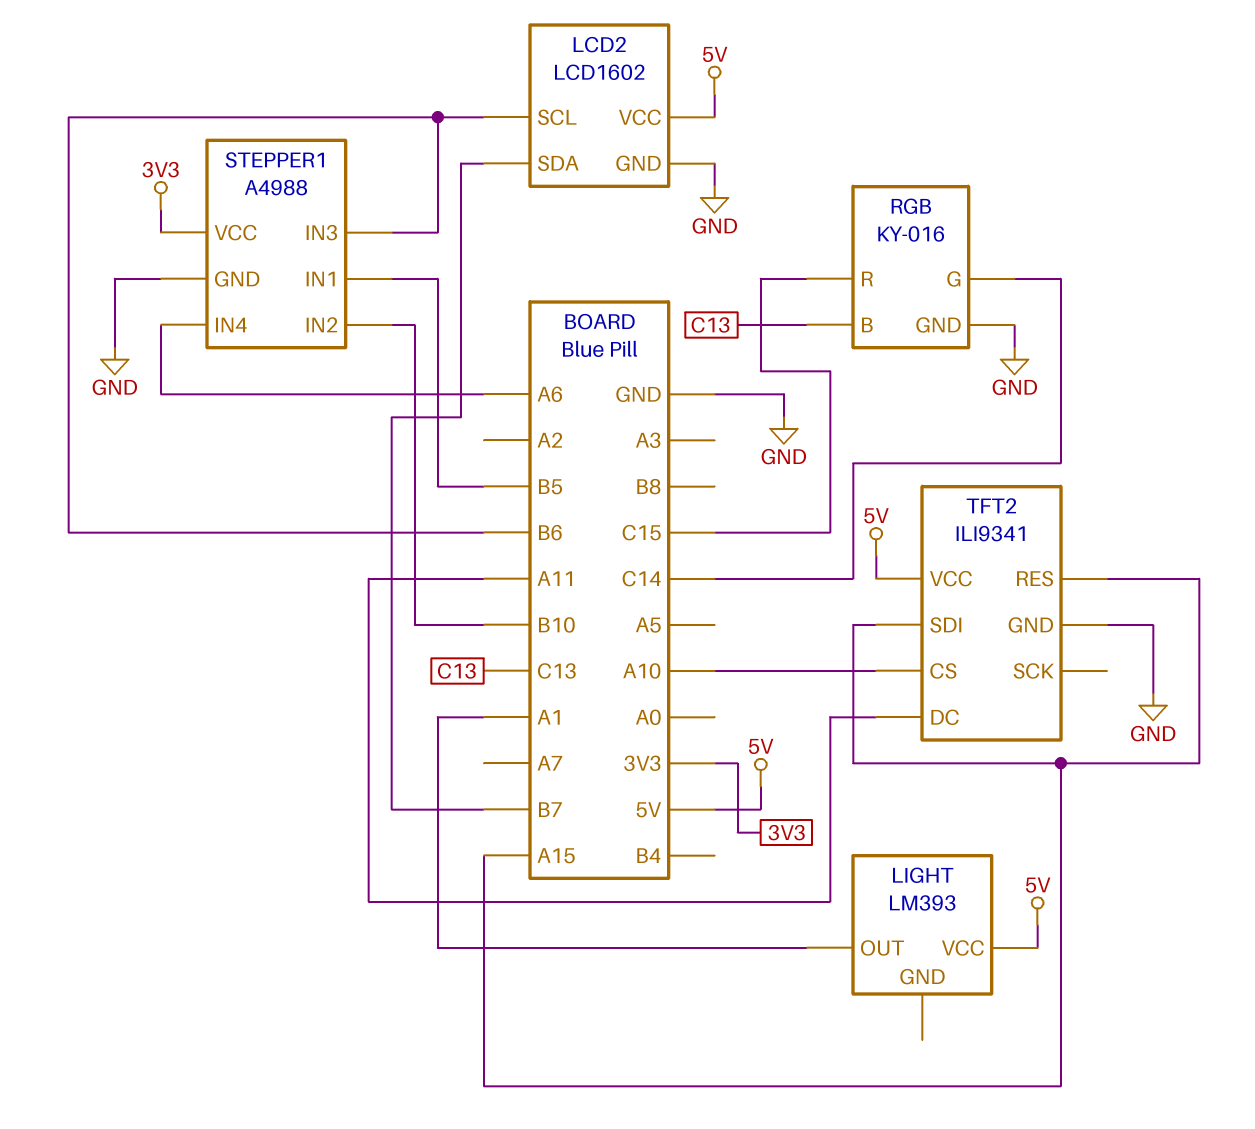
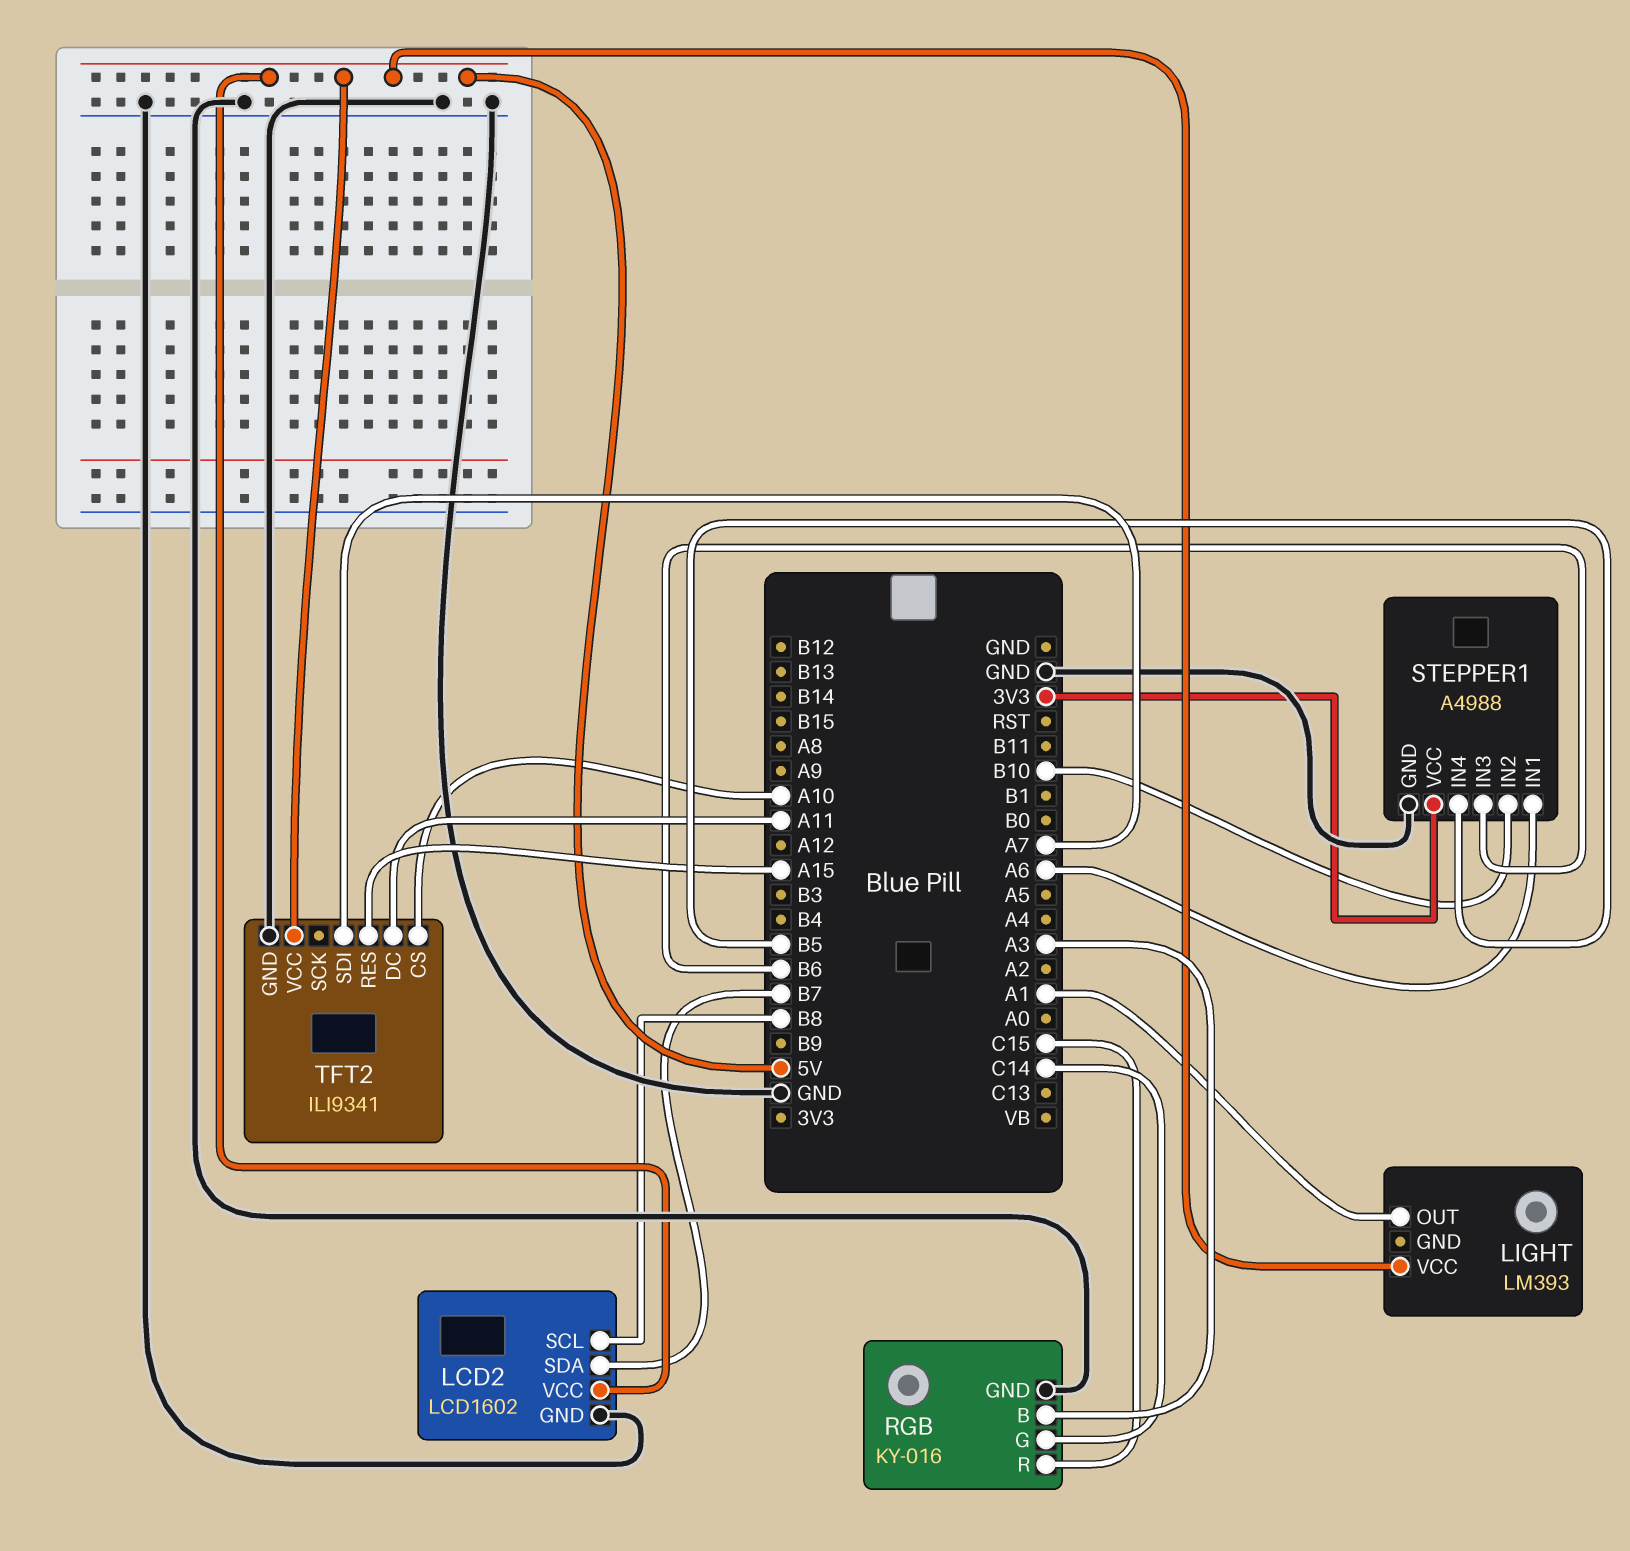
LCD2 pin SCL: B6 -> B8
RGB pin B: C13 -> A3
STEPPER1 pin IN1: B5 -> A6
STEPPER1 pin IN4: A6 -> B5
TFT2 pin SDI: A15 -> A7

